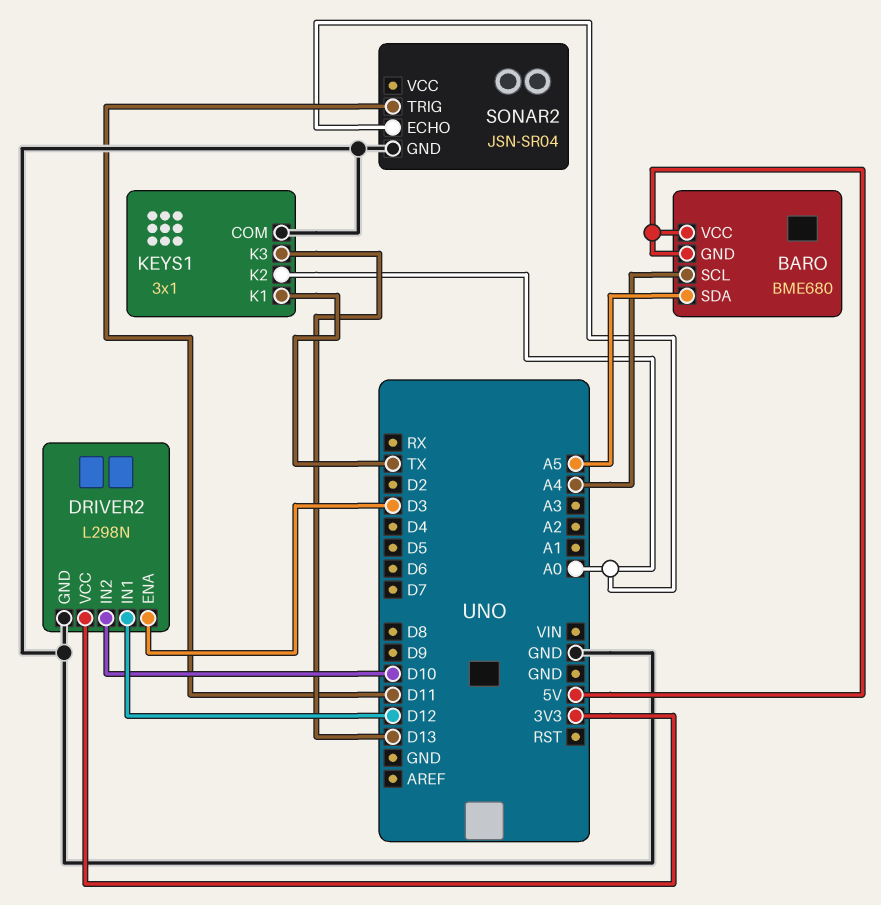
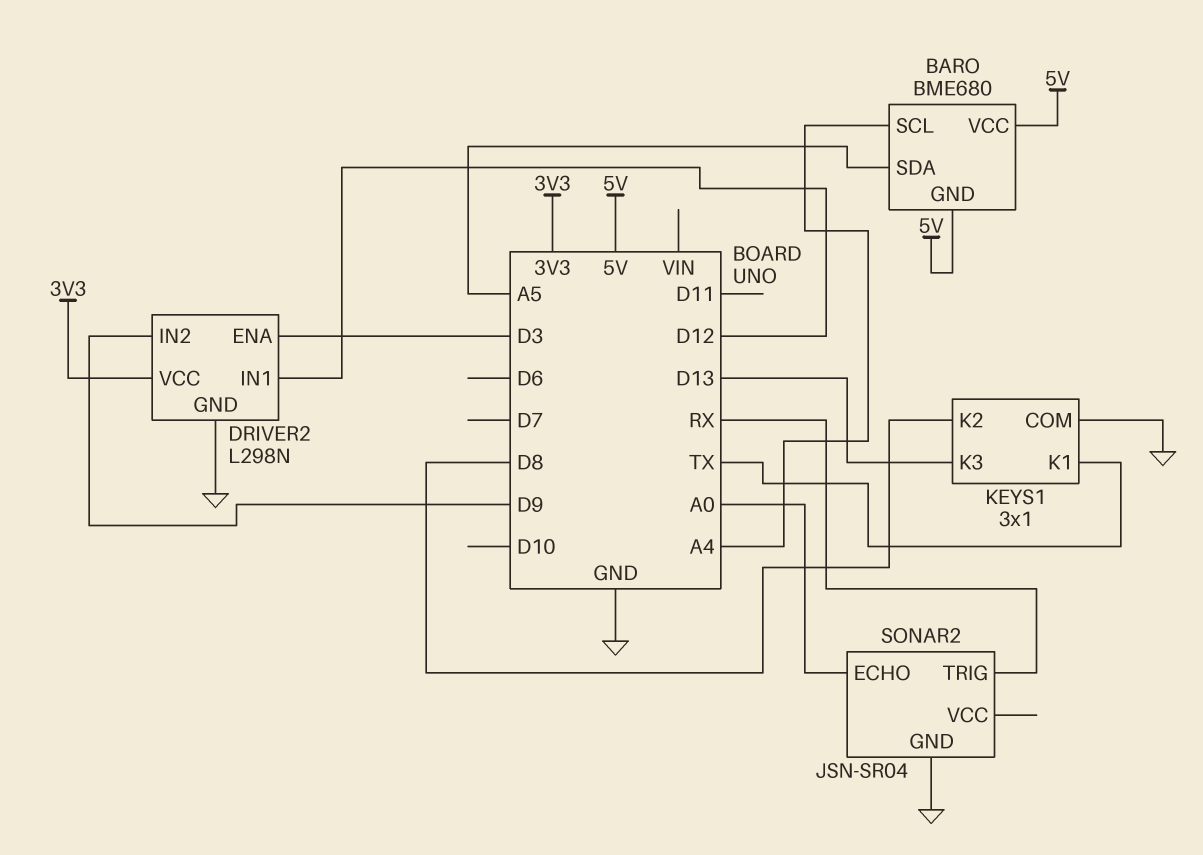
DRIVER2 pin IN2: D10 -> D9
KEYS1 pin K2: A0 -> D8
SONAR2 pin TRIG: D11 -> RX

